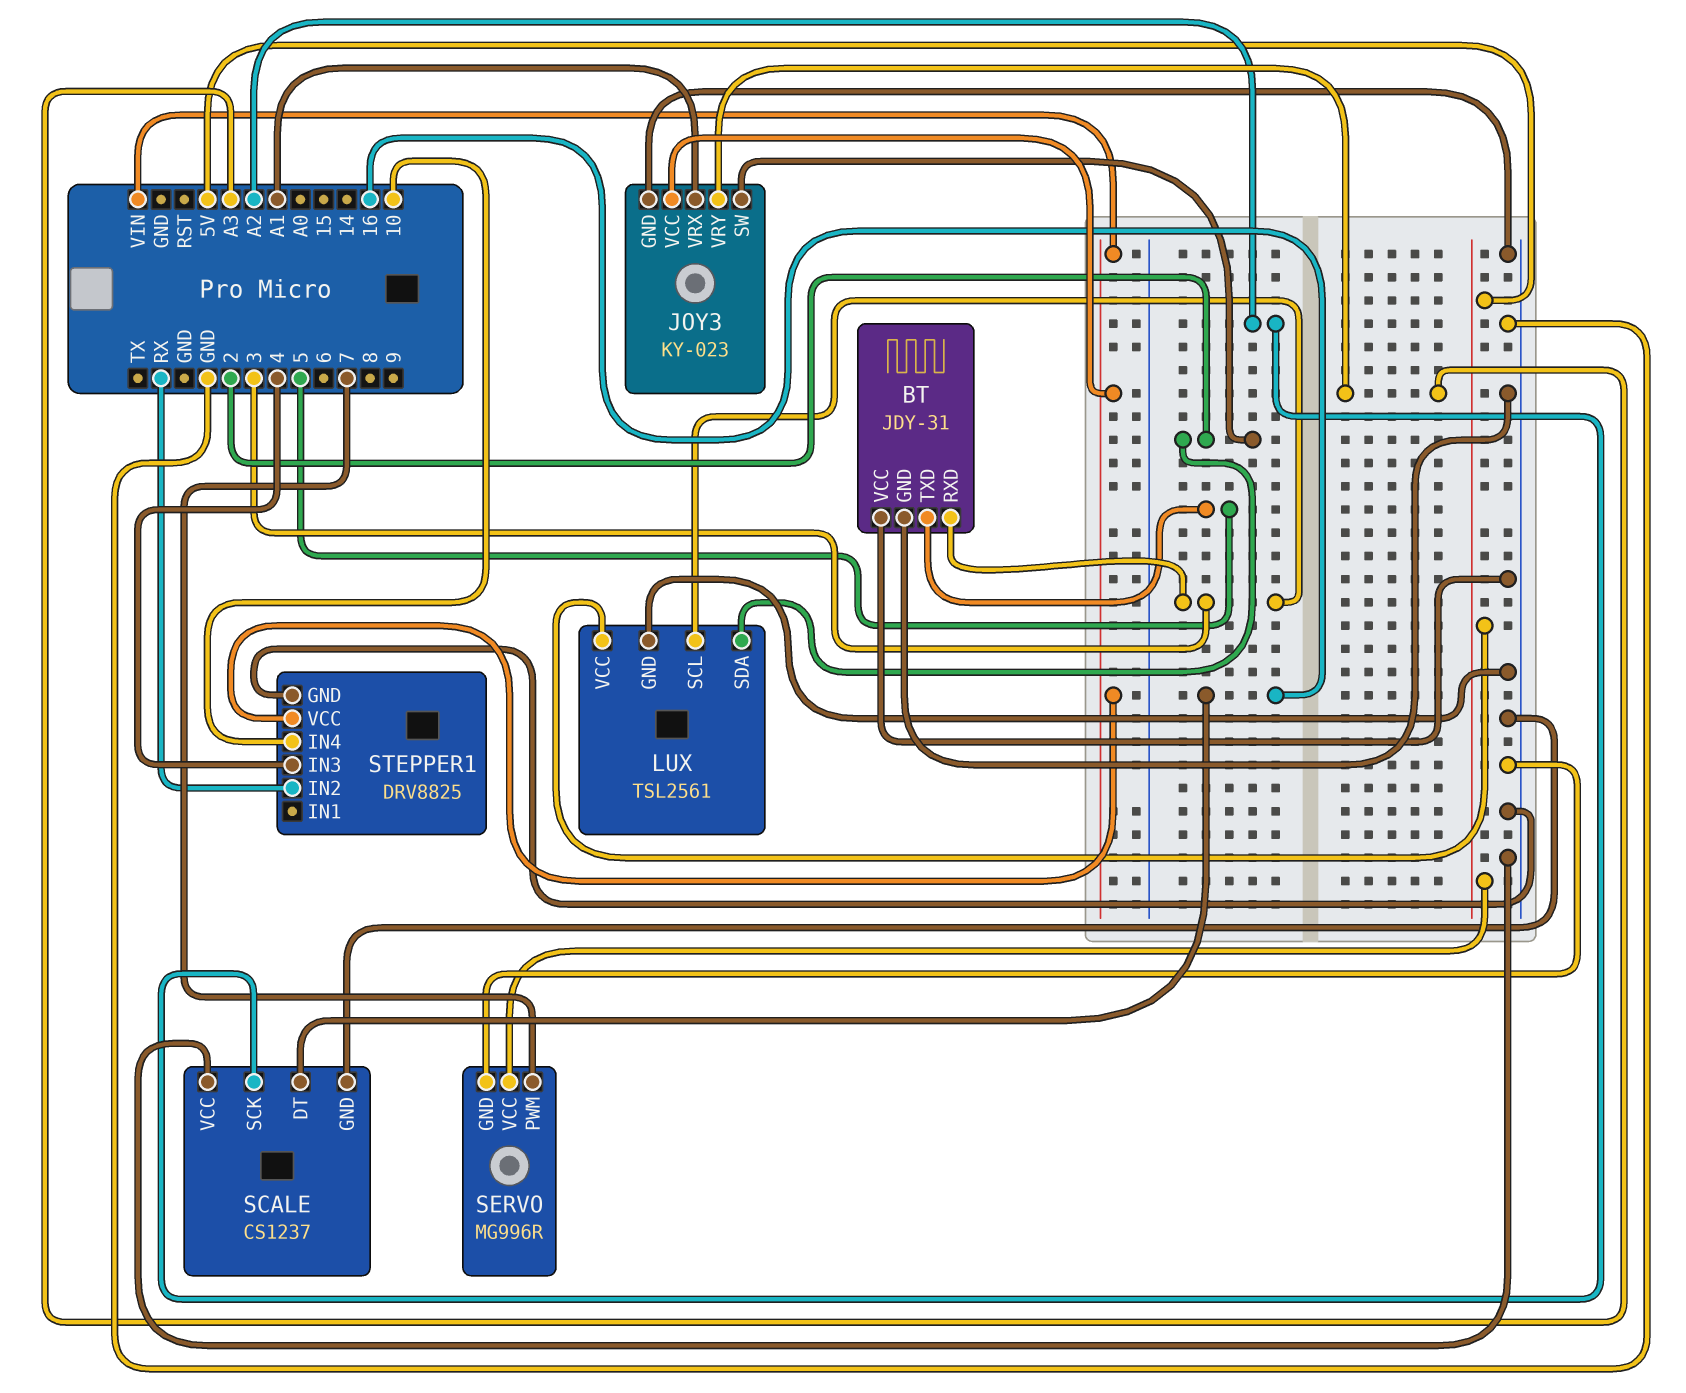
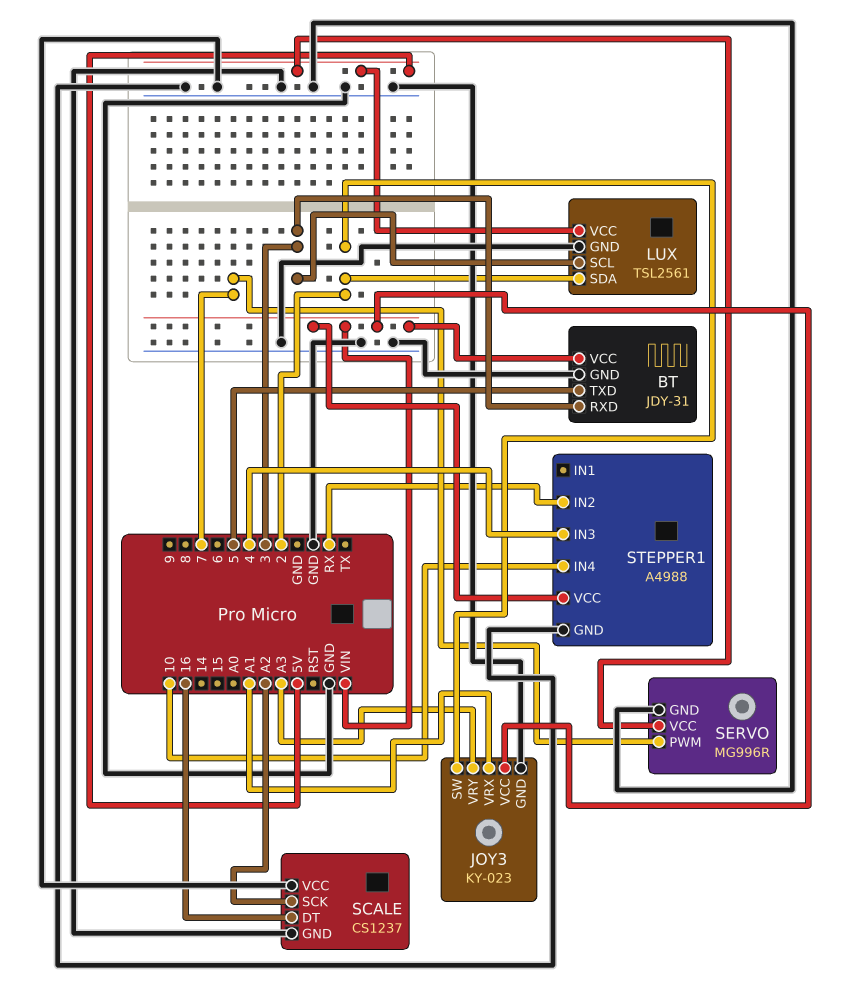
BT pin VCC: GND -> VIN
STEPPER1: DRV8825 -> A4988

